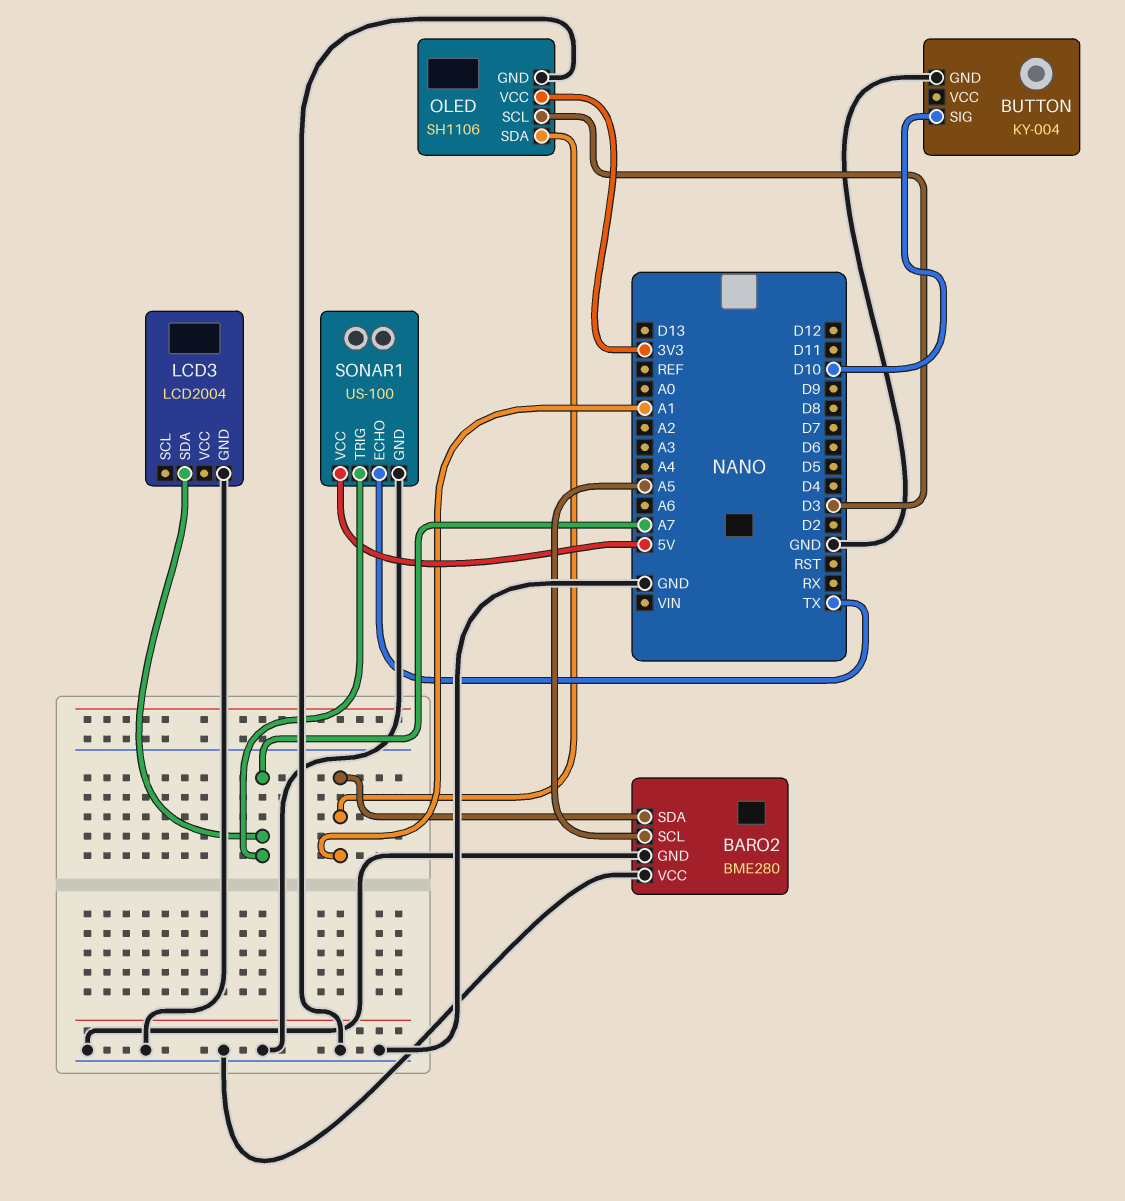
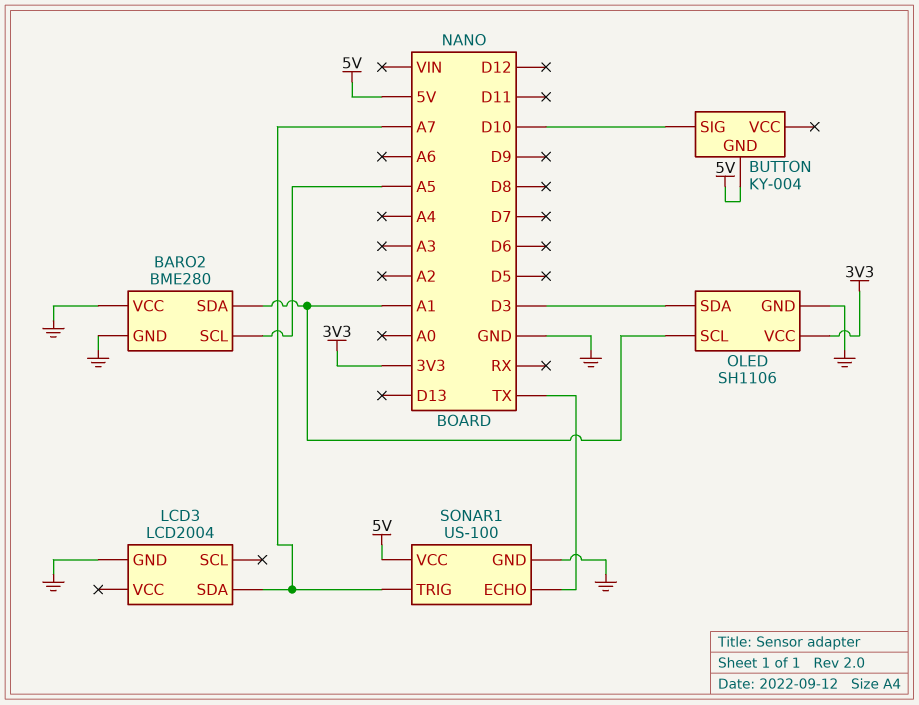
BUTTON pin GND: GND -> 5V
OLED pin SCL: D3 -> A1
OLED pin SDA: A1 -> D3

